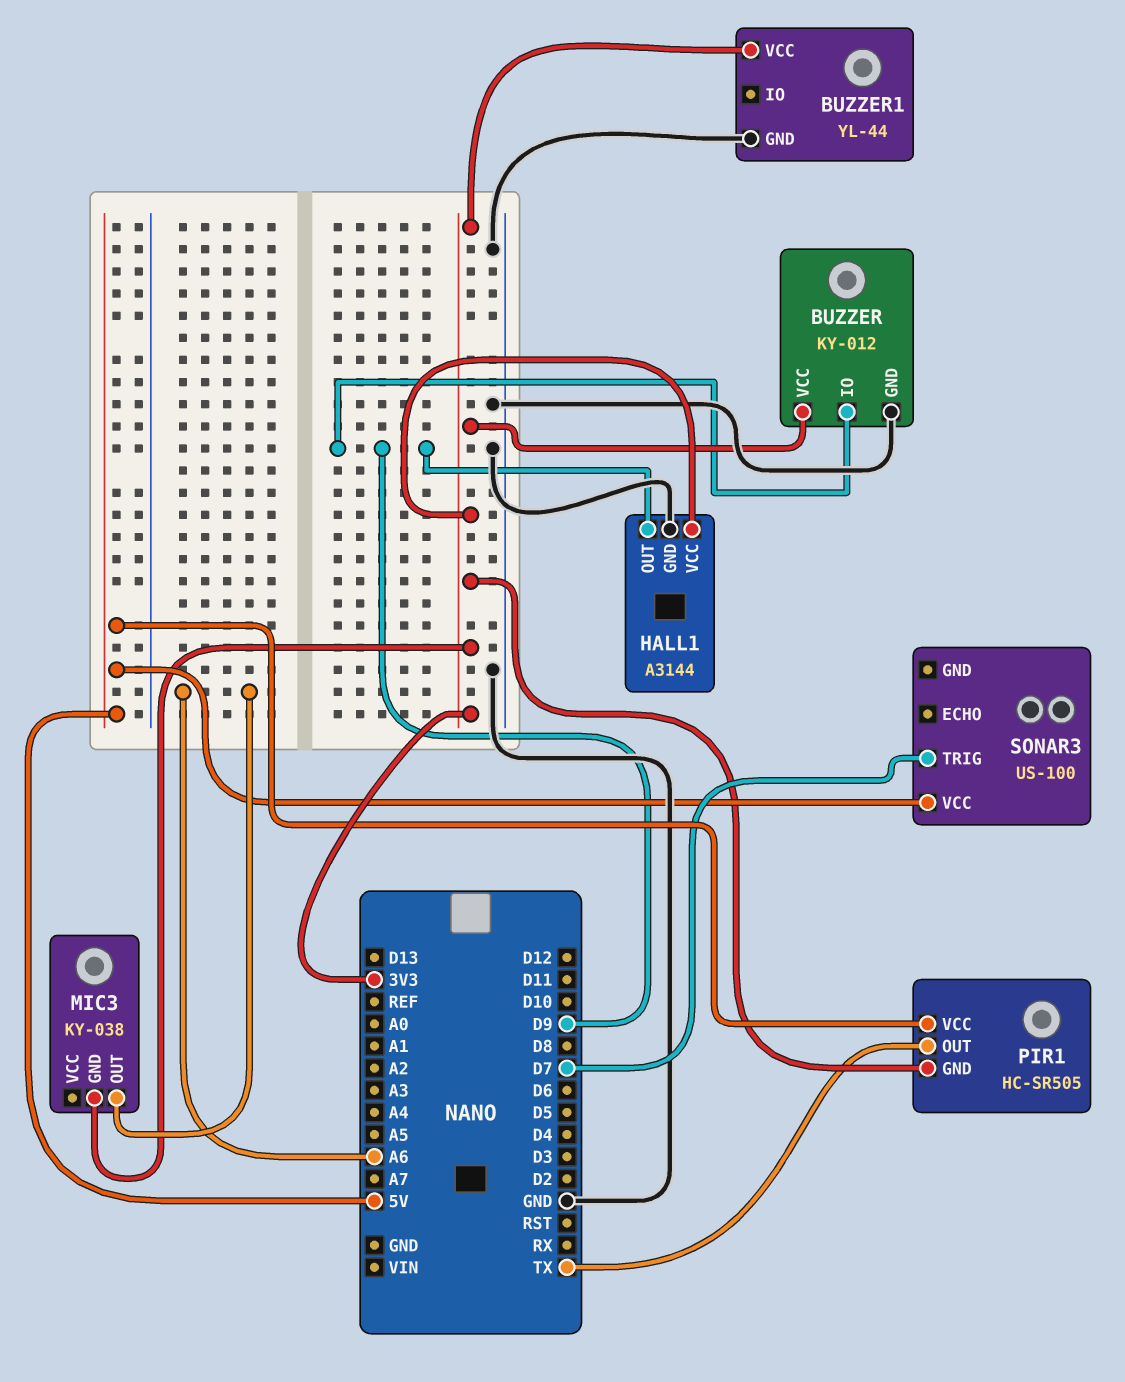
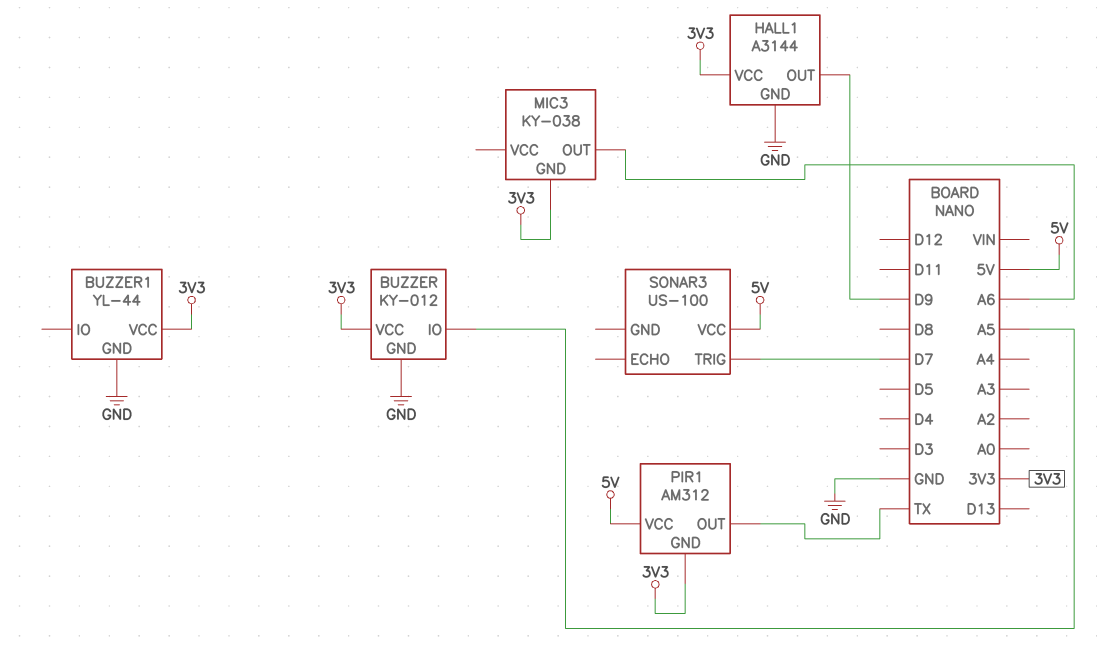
BUZZER pin IO: D9 -> A5
PIR1: HC-SR505 -> AM312

